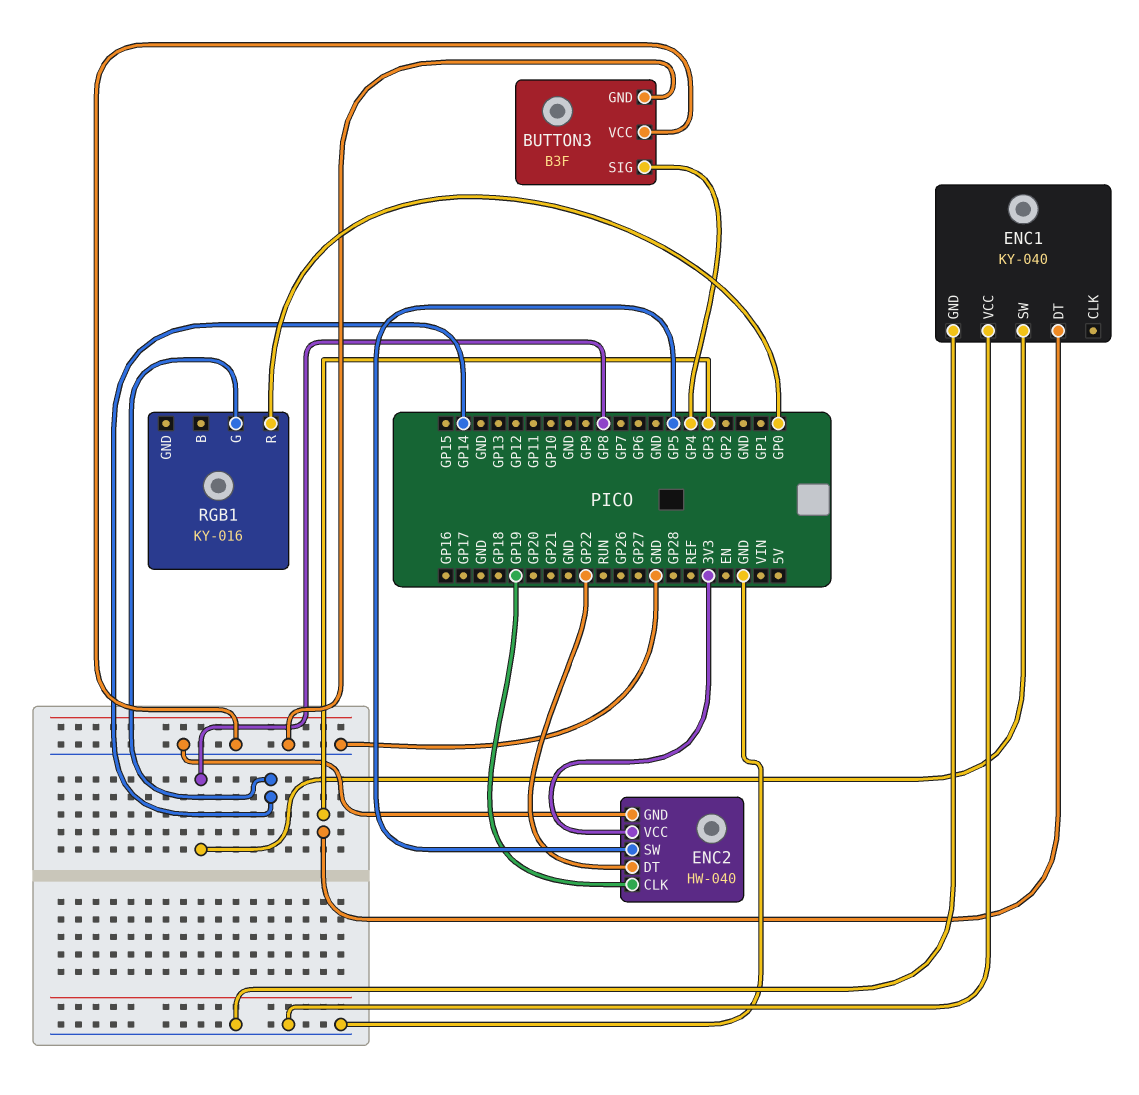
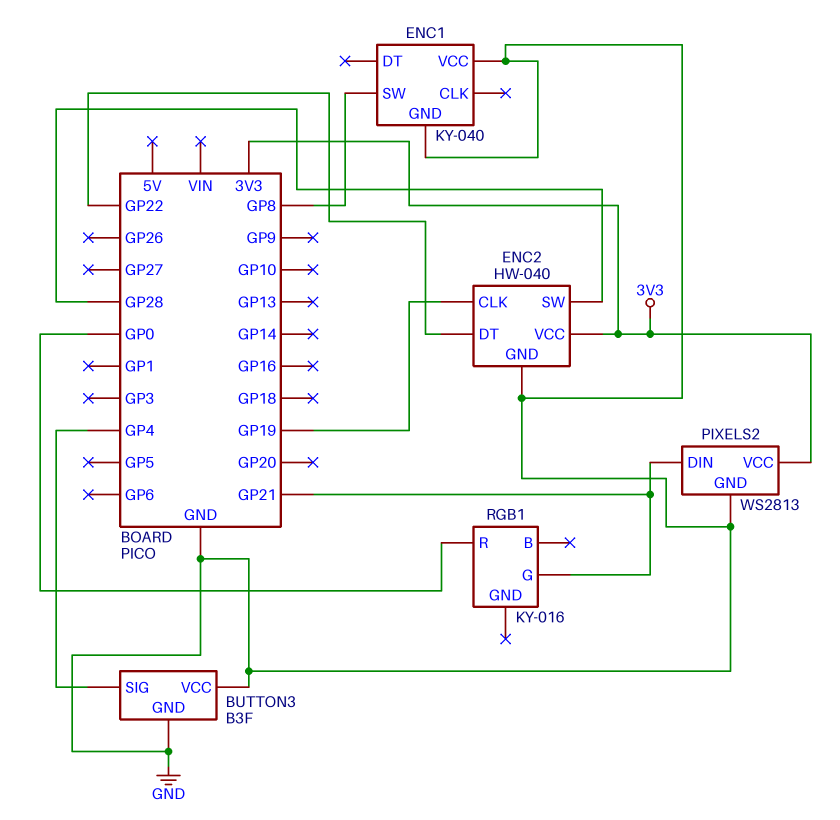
ENC1 pin DT: GP3 -> none
ENC2 pin SW: GP5 -> GP28
PIXELS2: none -> WS2813
PIXELS2 pin DIN: none -> GP21
PIXELS2 pin GND: none -> GND
PIXELS2 pin VCC: none -> 3V3
RGB1 pin G: GP14 -> GP21

